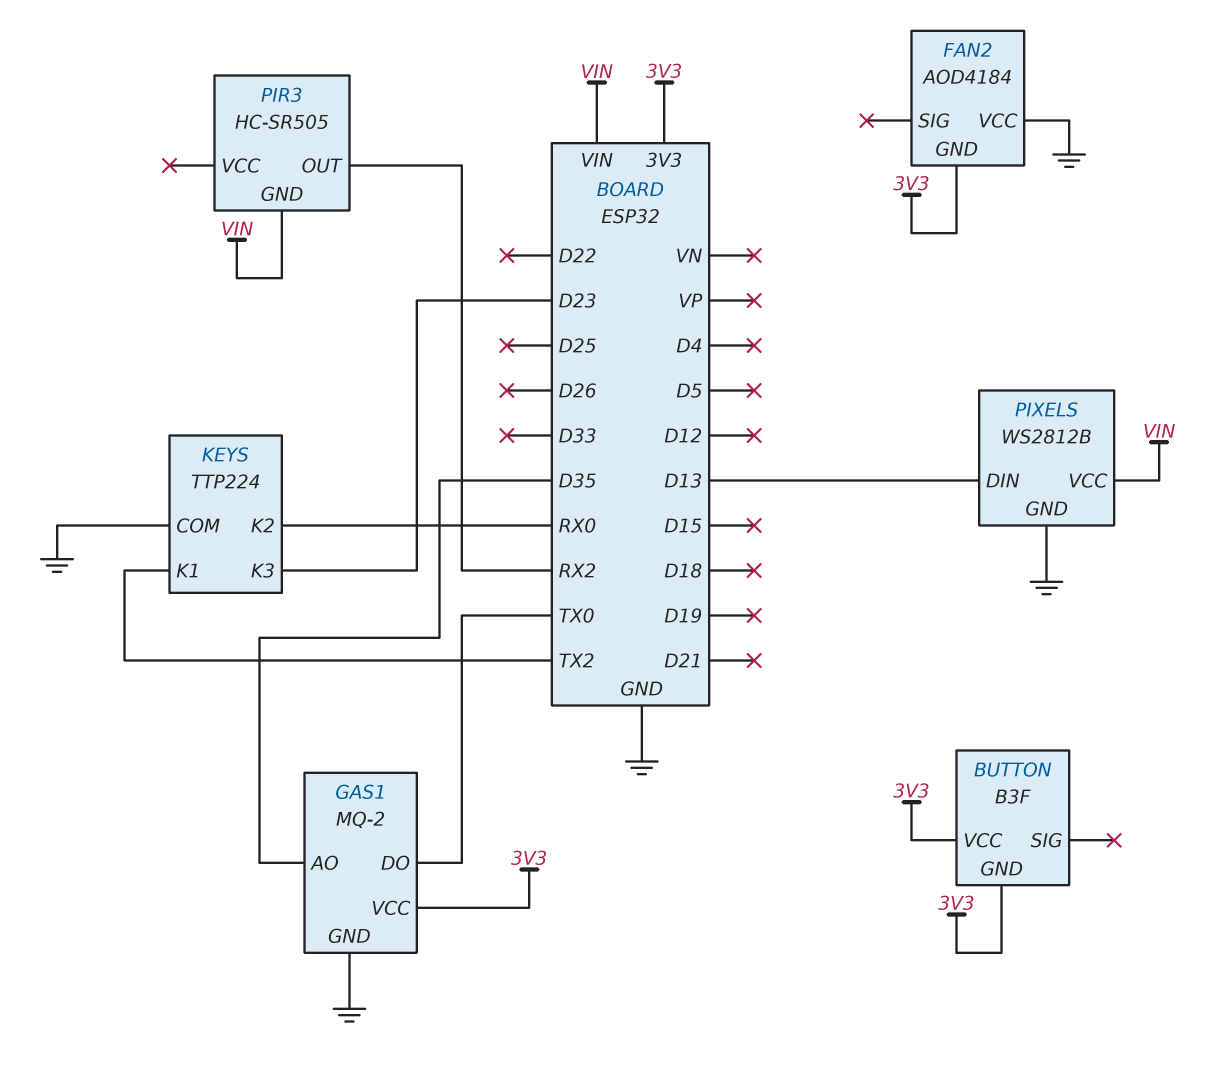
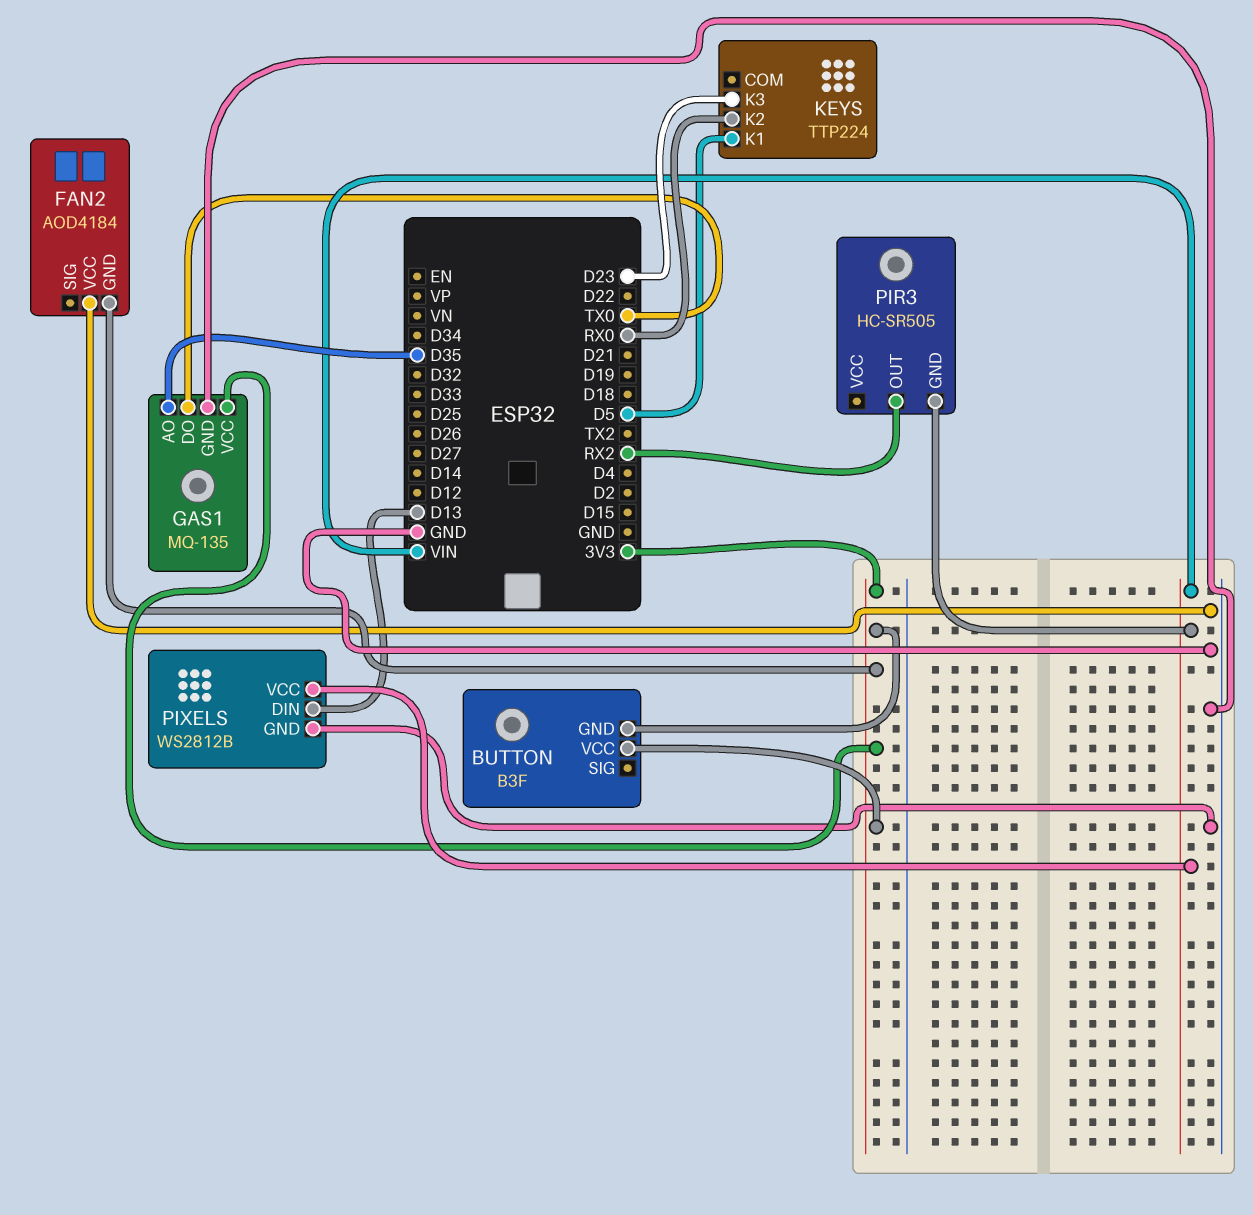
GAS1: MQ-2 -> MQ-135
KEYS pin COM: GND -> none
KEYS pin K1: TX2 -> D5

